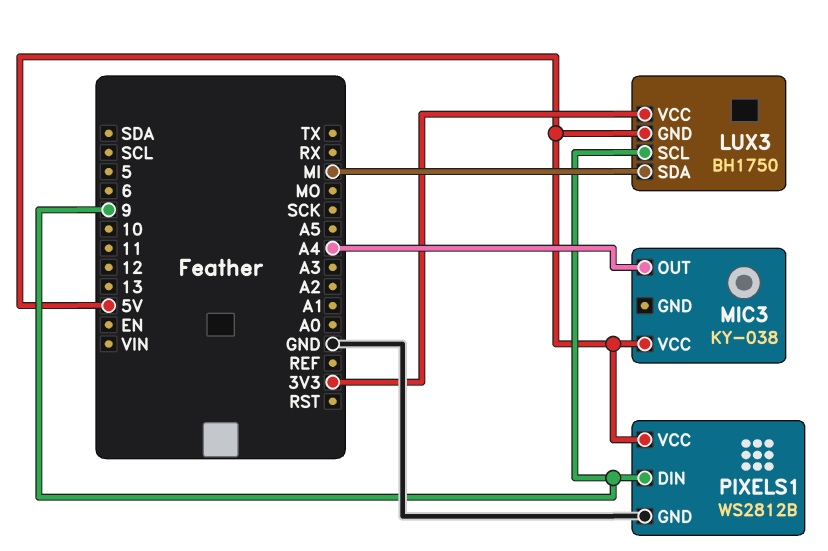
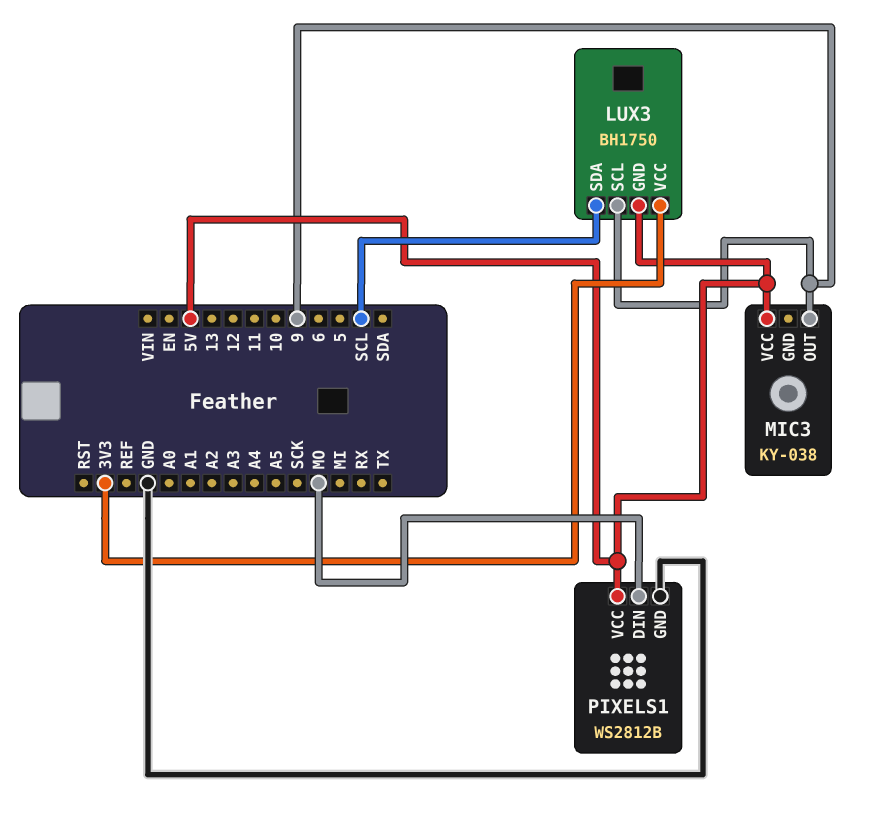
LUX3 pin SDA: MI -> SCL
MIC3 pin OUT: A4 -> 9
PIXELS1 pin DIN: 9 -> MO

